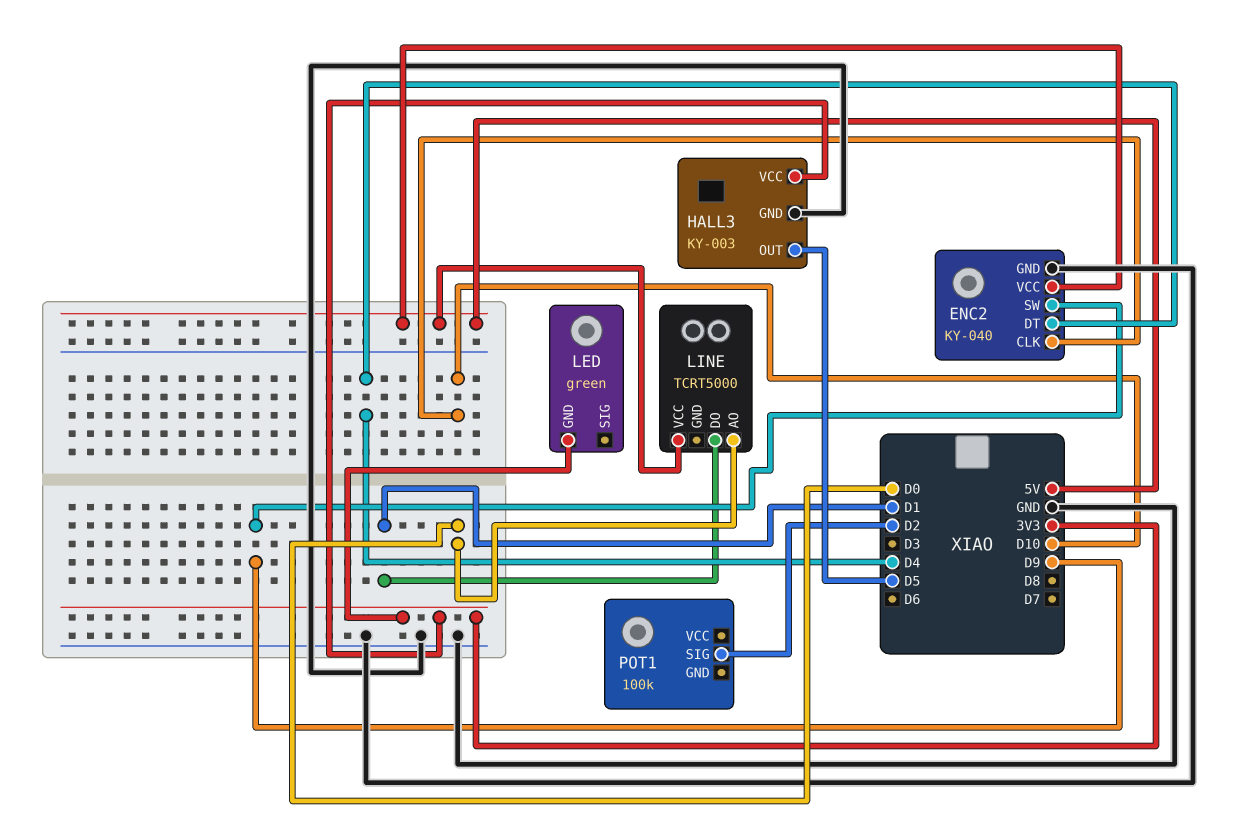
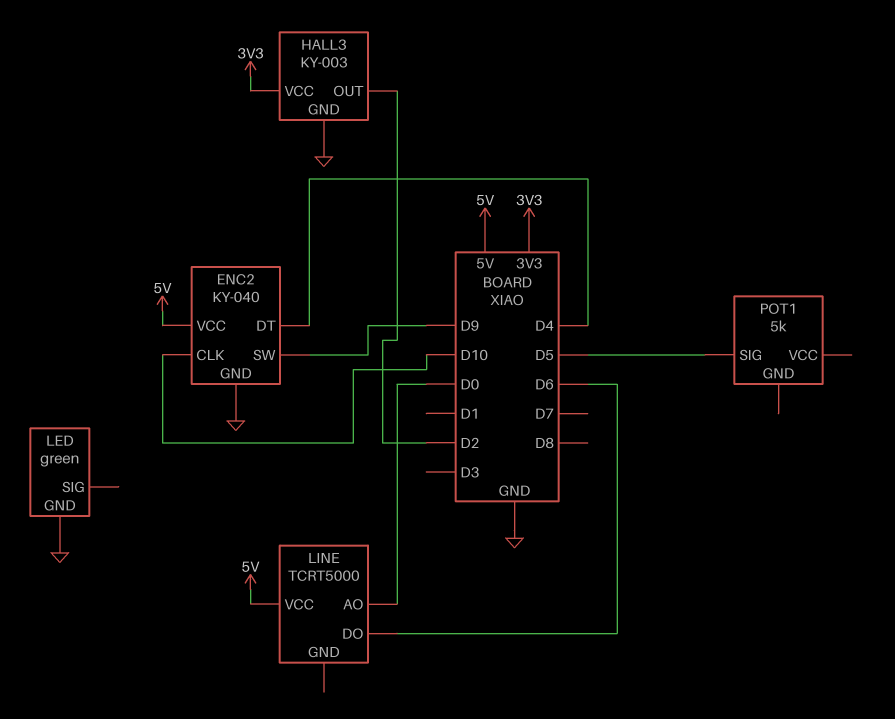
HALL3 pin OUT: D5 -> D2
LED pin GND: 3V3 -> GND
LINE pin DO: D1 -> D6
POT1: 100k -> 5k
POT1 pin SIG: D2 -> D5

